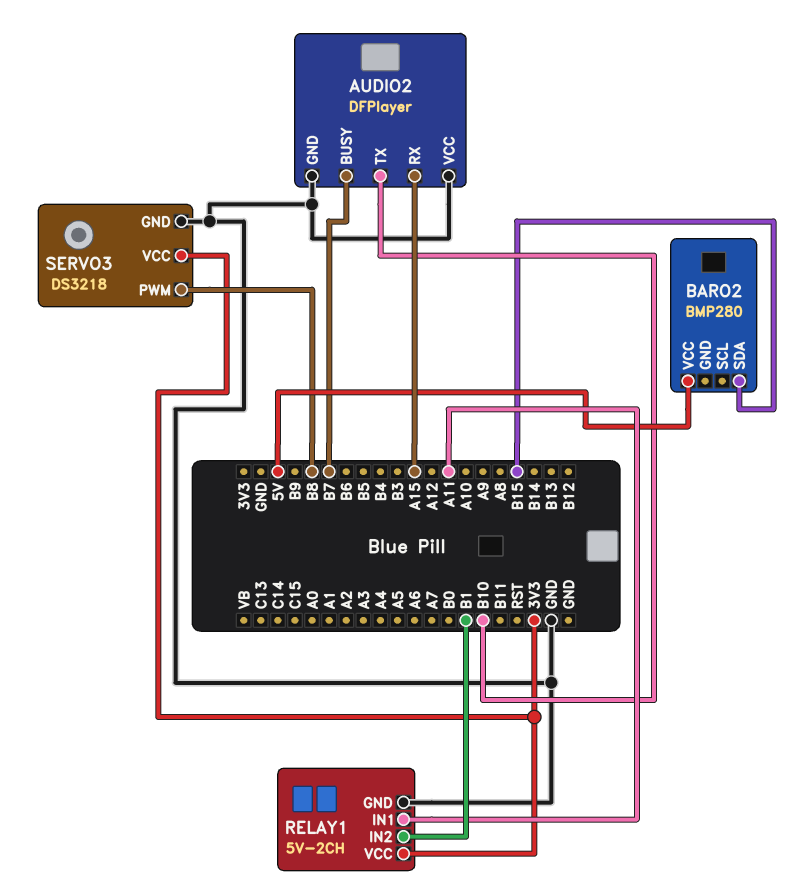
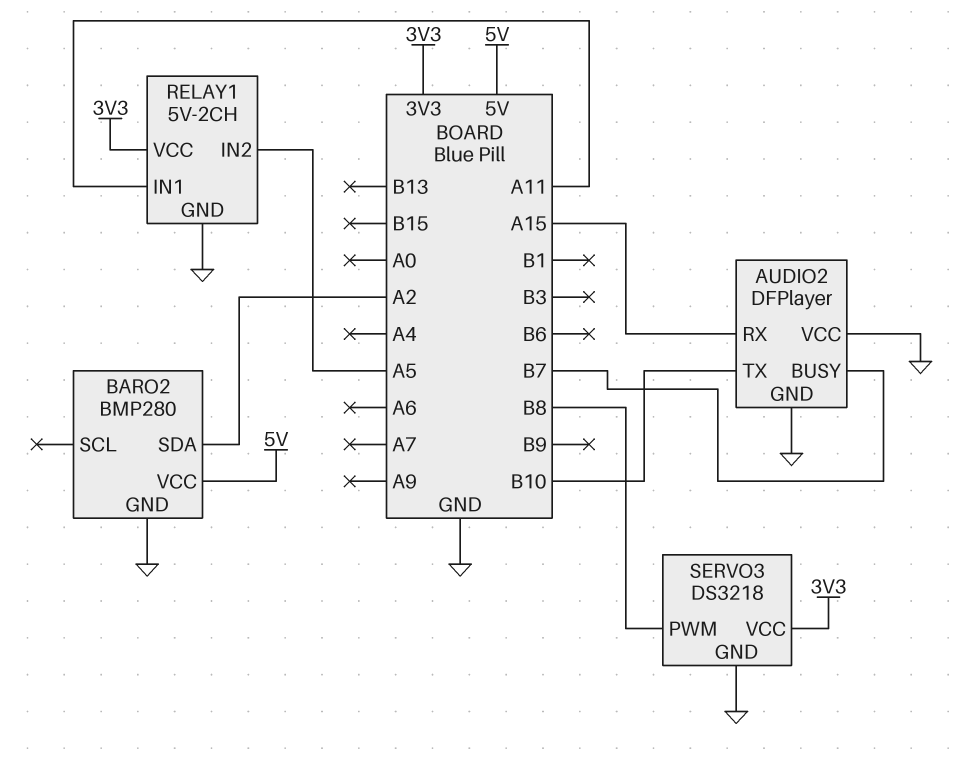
BARO2 pin GND: none -> GND
BARO2 pin SDA: B15 -> A2
RELAY1 pin IN2: B1 -> A5

